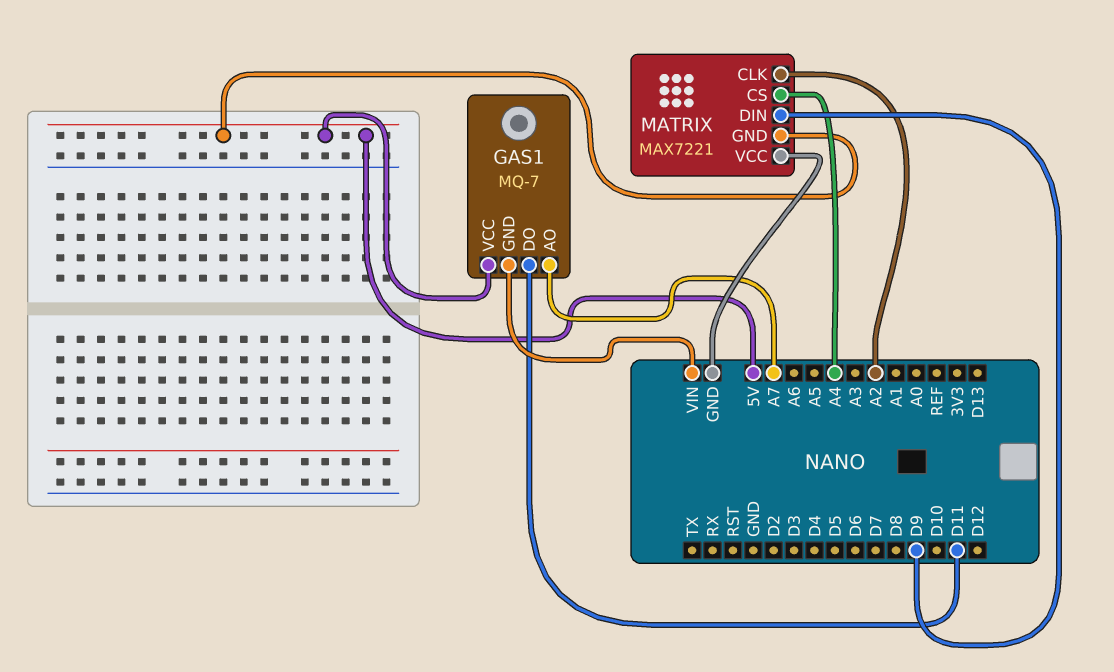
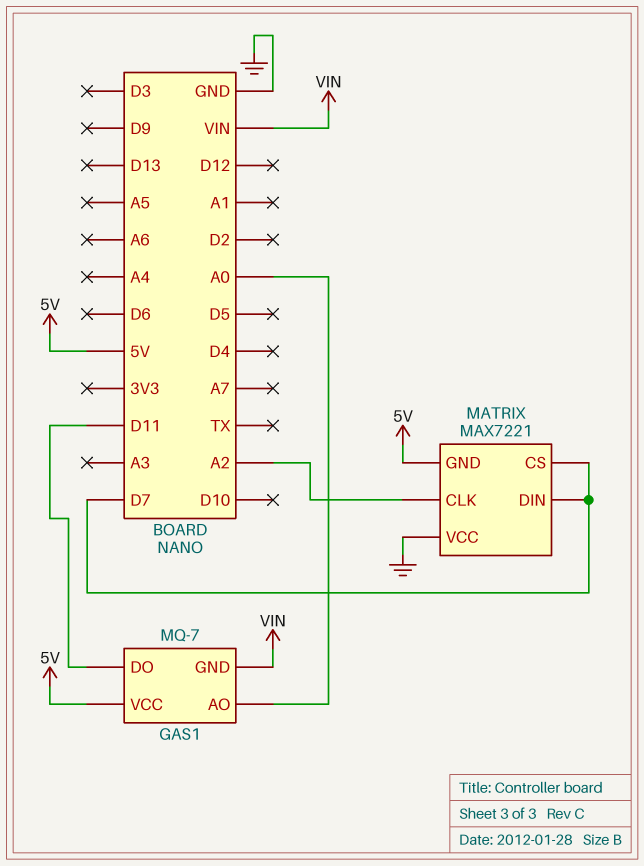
GAS1 pin AO: A7 -> A0
MATRIX pin CS: A4 -> D7
MATRIX pin DIN: D9 -> D7

